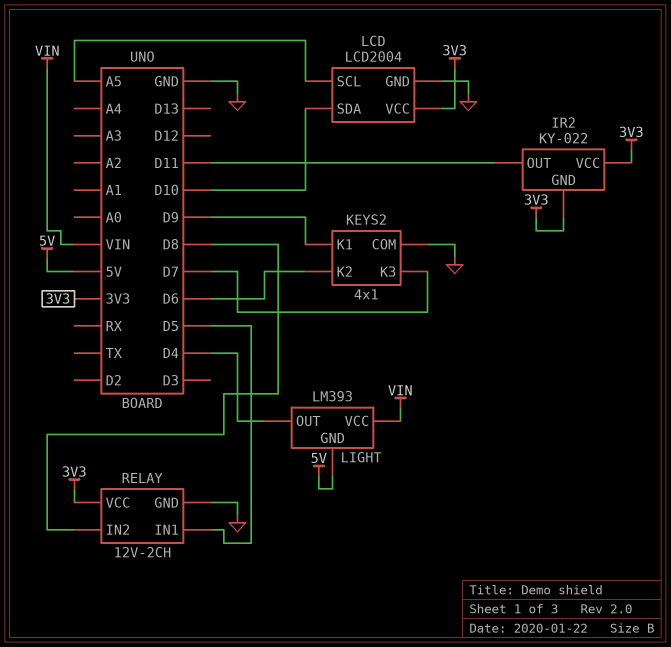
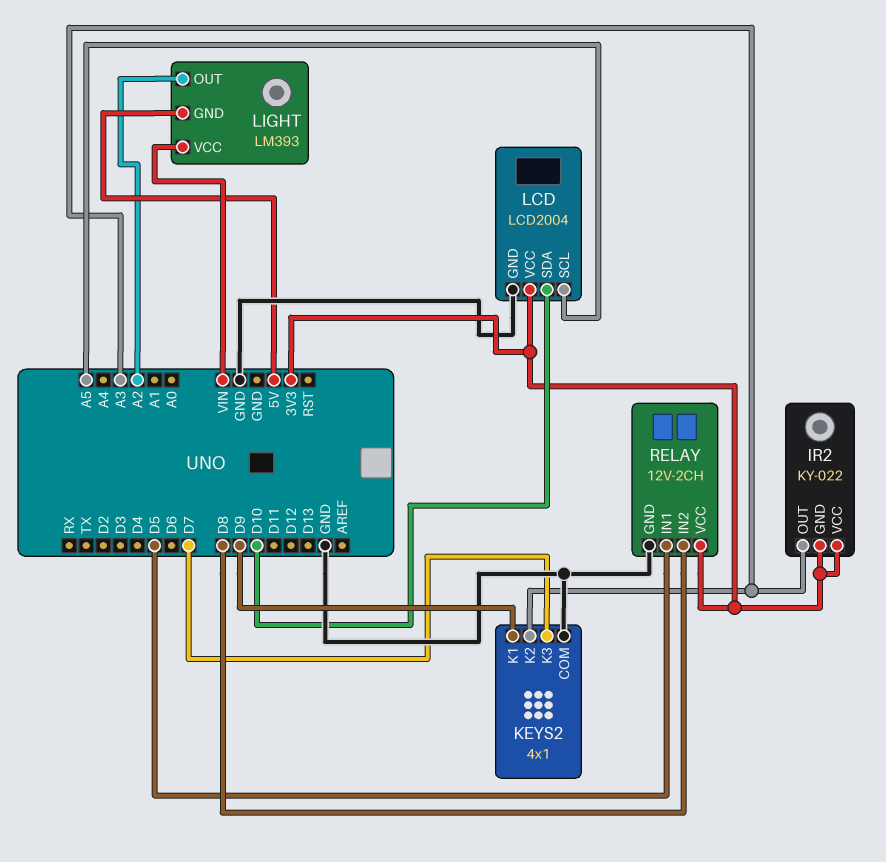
IR2 pin OUT: D11 -> A3
KEYS2 pin K2: D6 -> A3
LIGHT pin OUT: D4 -> A2

